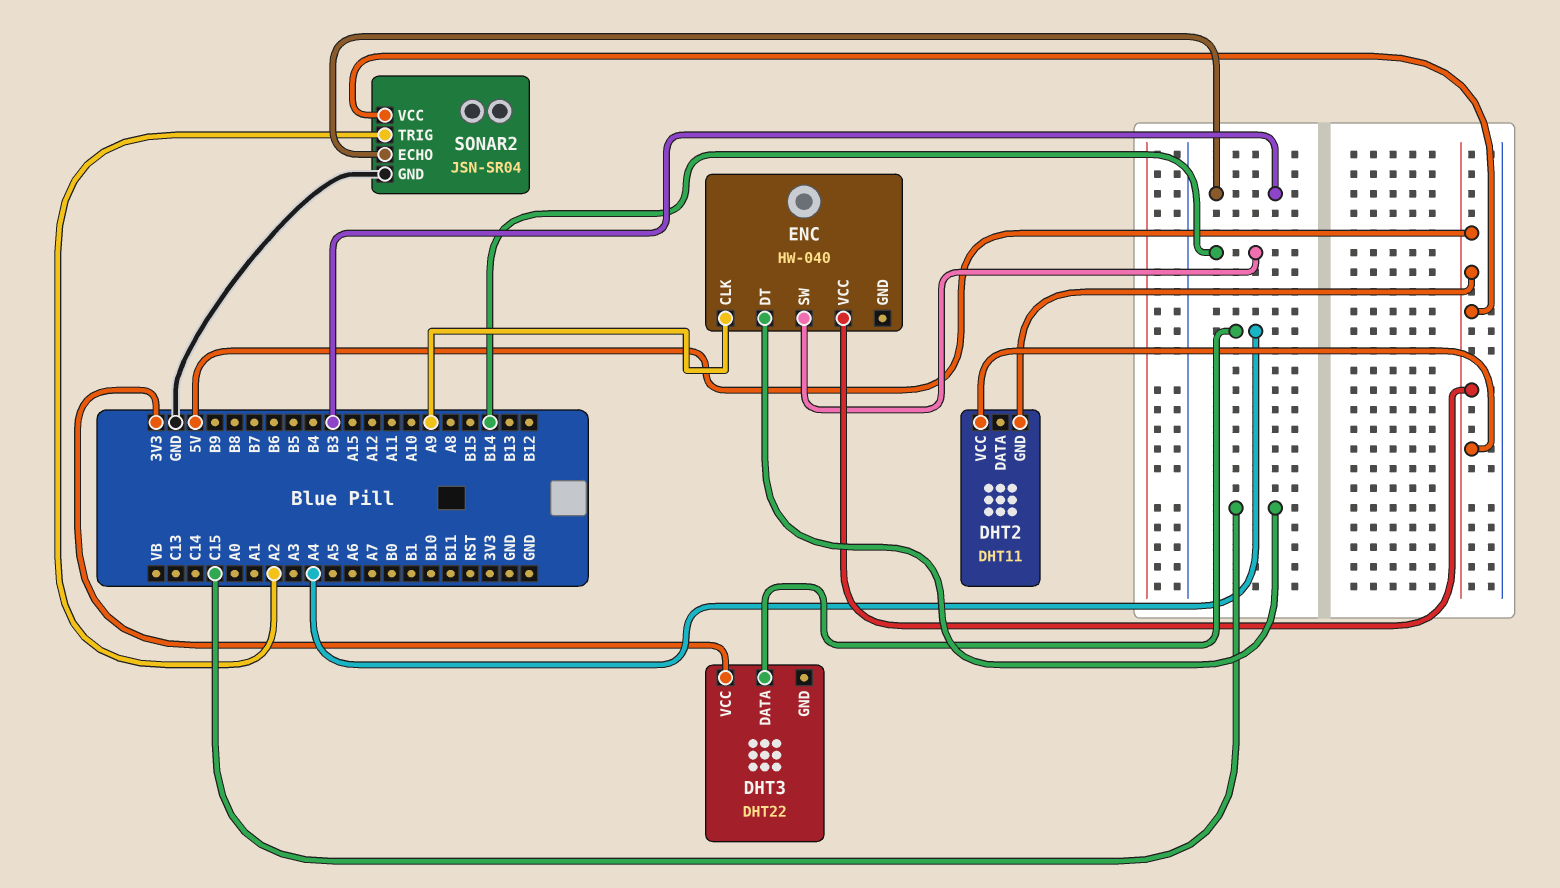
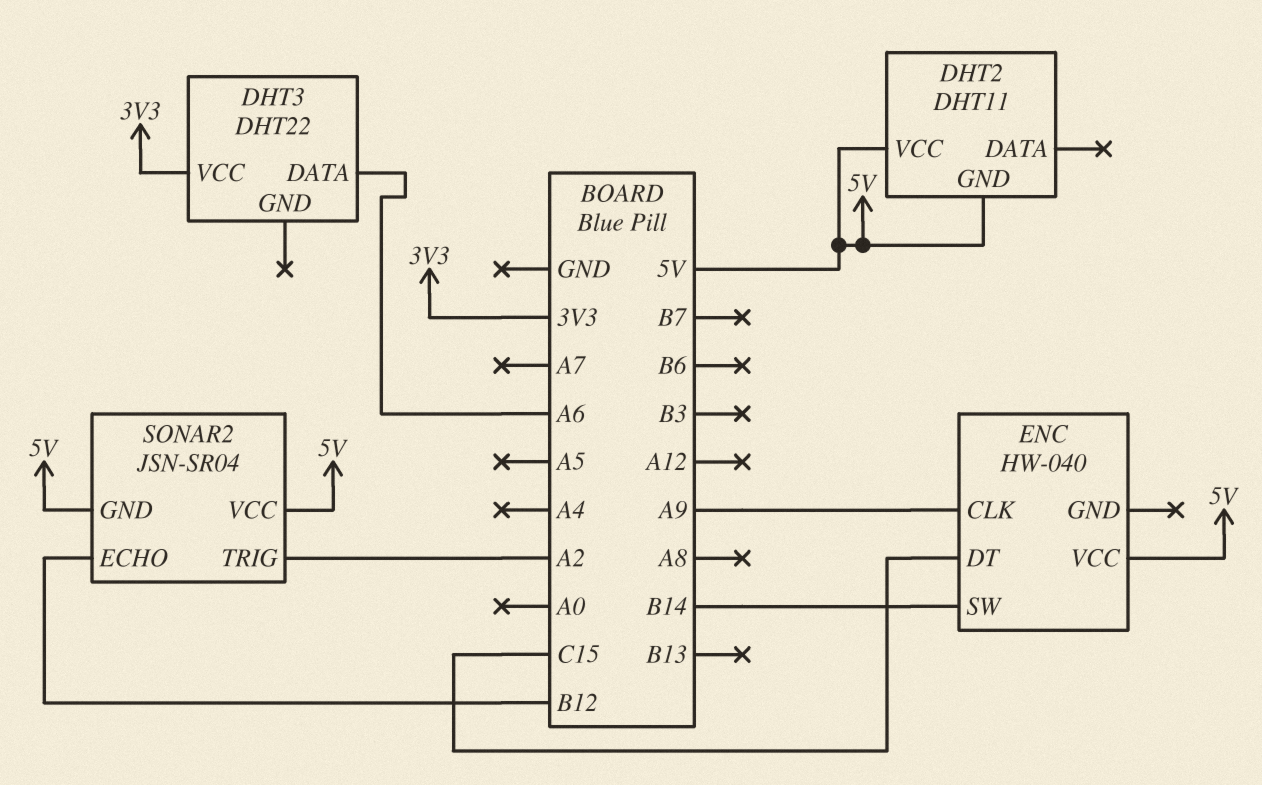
DHT3 pin DATA: A4 -> A6
SONAR2 pin ECHO: B3 -> B12
SONAR2 pin GND: GND -> 5V

